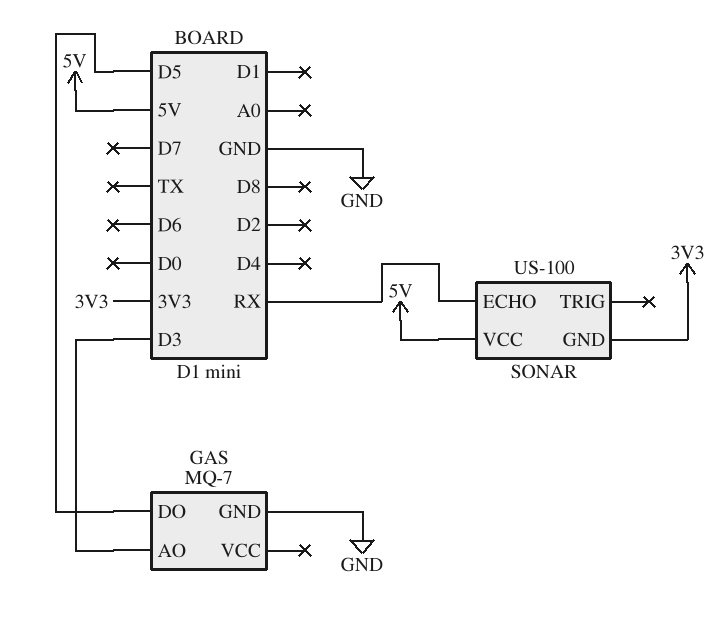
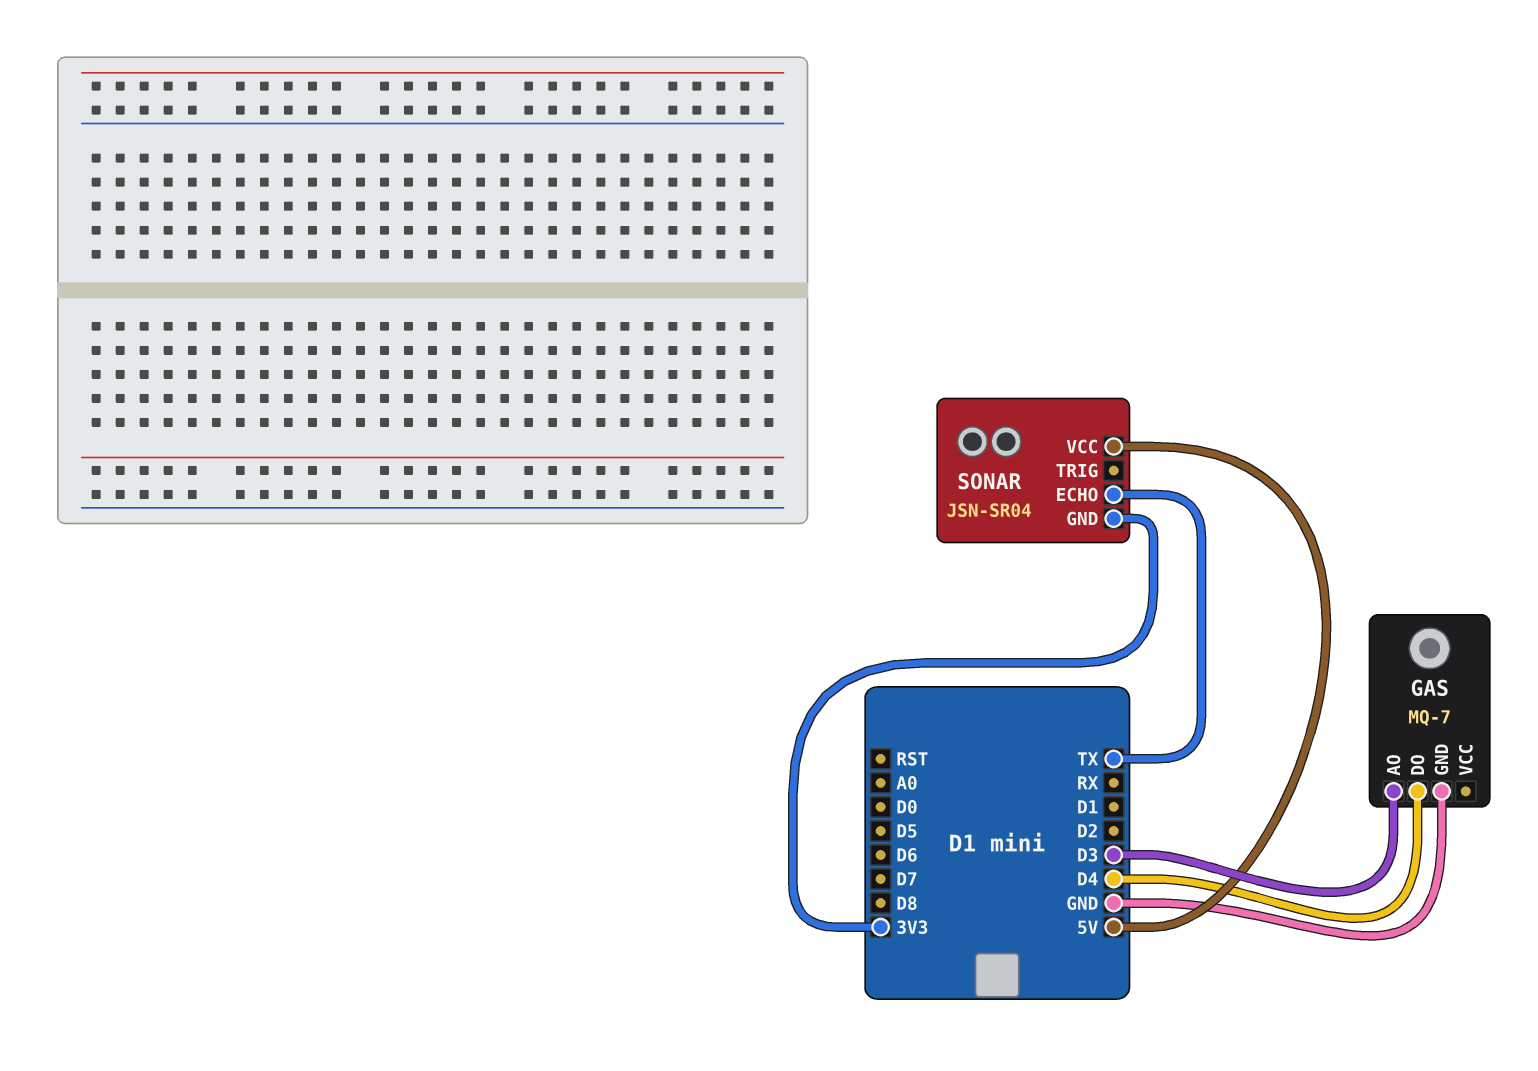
GAS pin DO: D5 -> D4
SONAR: US-100 -> JSN-SR04
SONAR pin ECHO: RX -> TX

